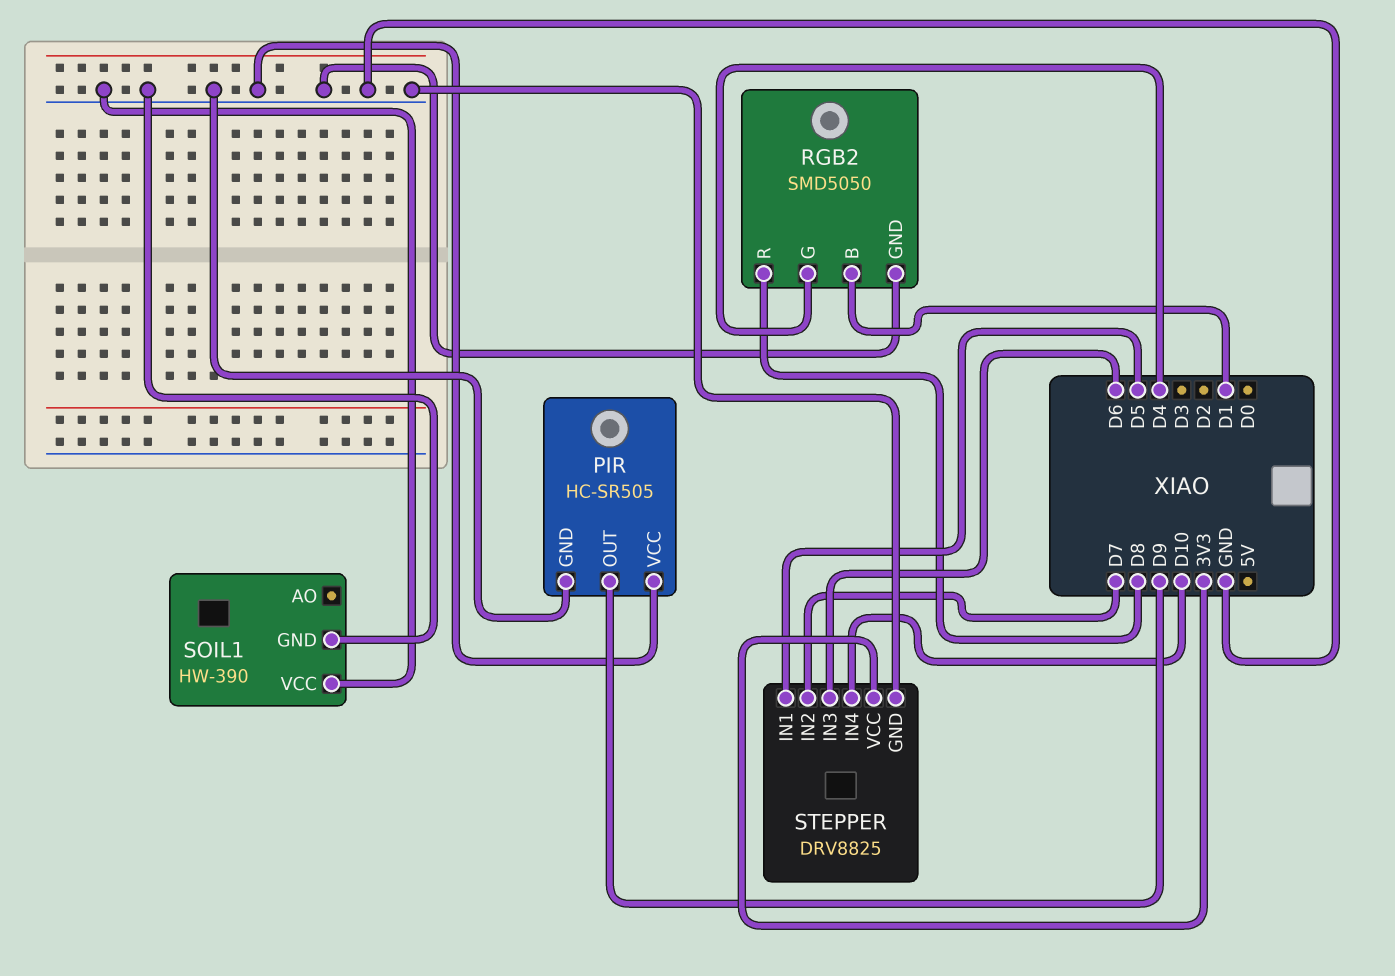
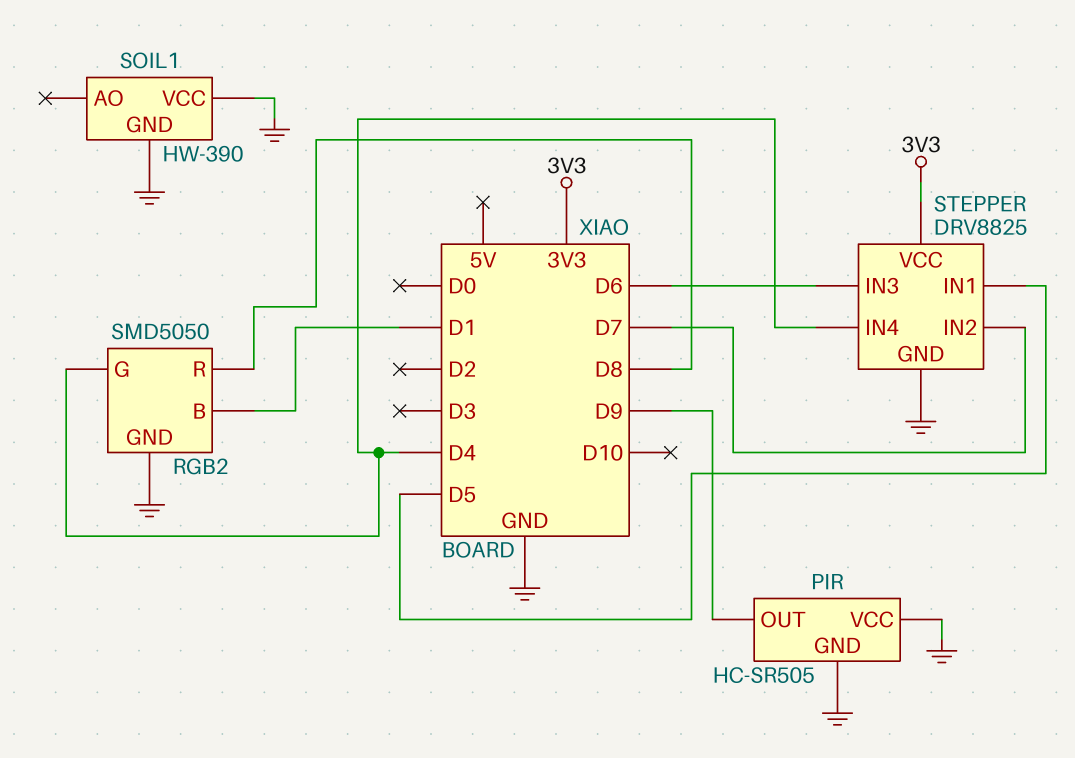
STEPPER pin IN4: D10 -> D4

